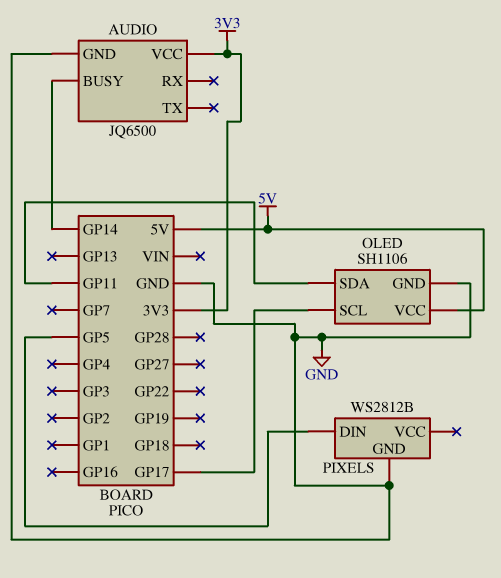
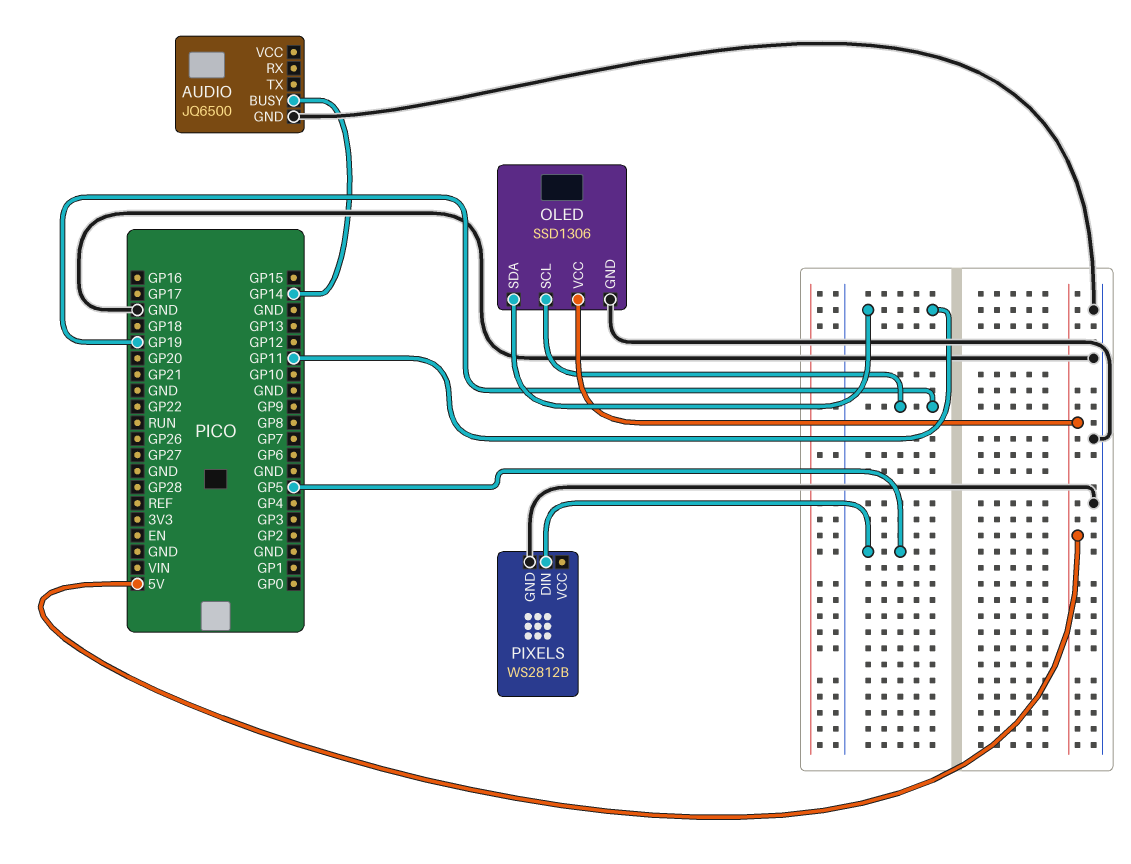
AUDIO pin VCC: 3V3 -> none
OLED: SH1106 -> SSD1306
OLED pin SCL: GP17 -> GP19

